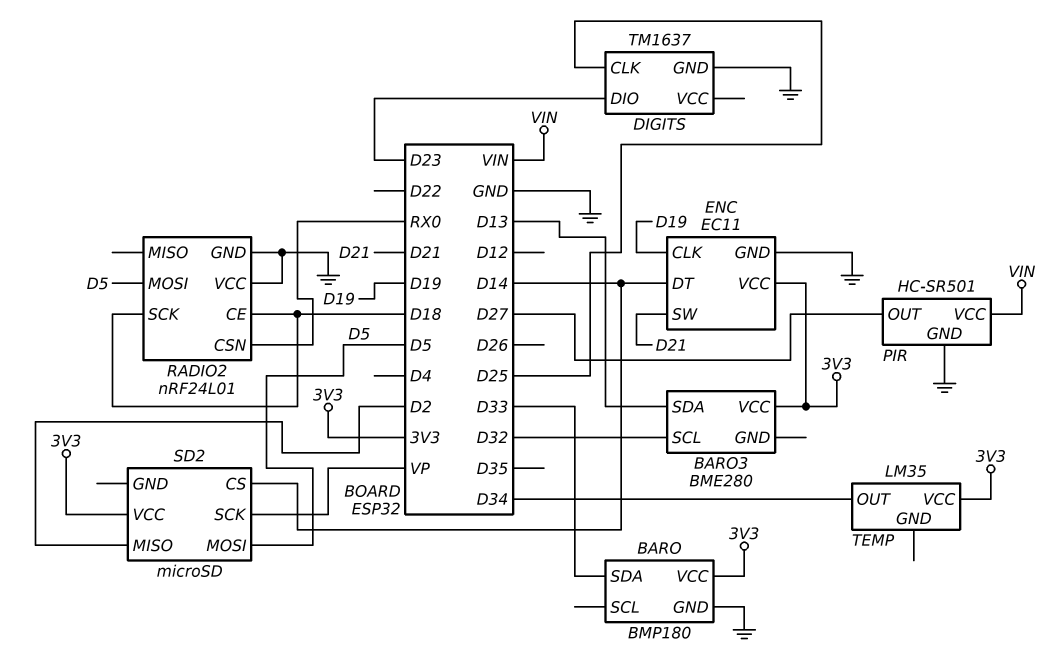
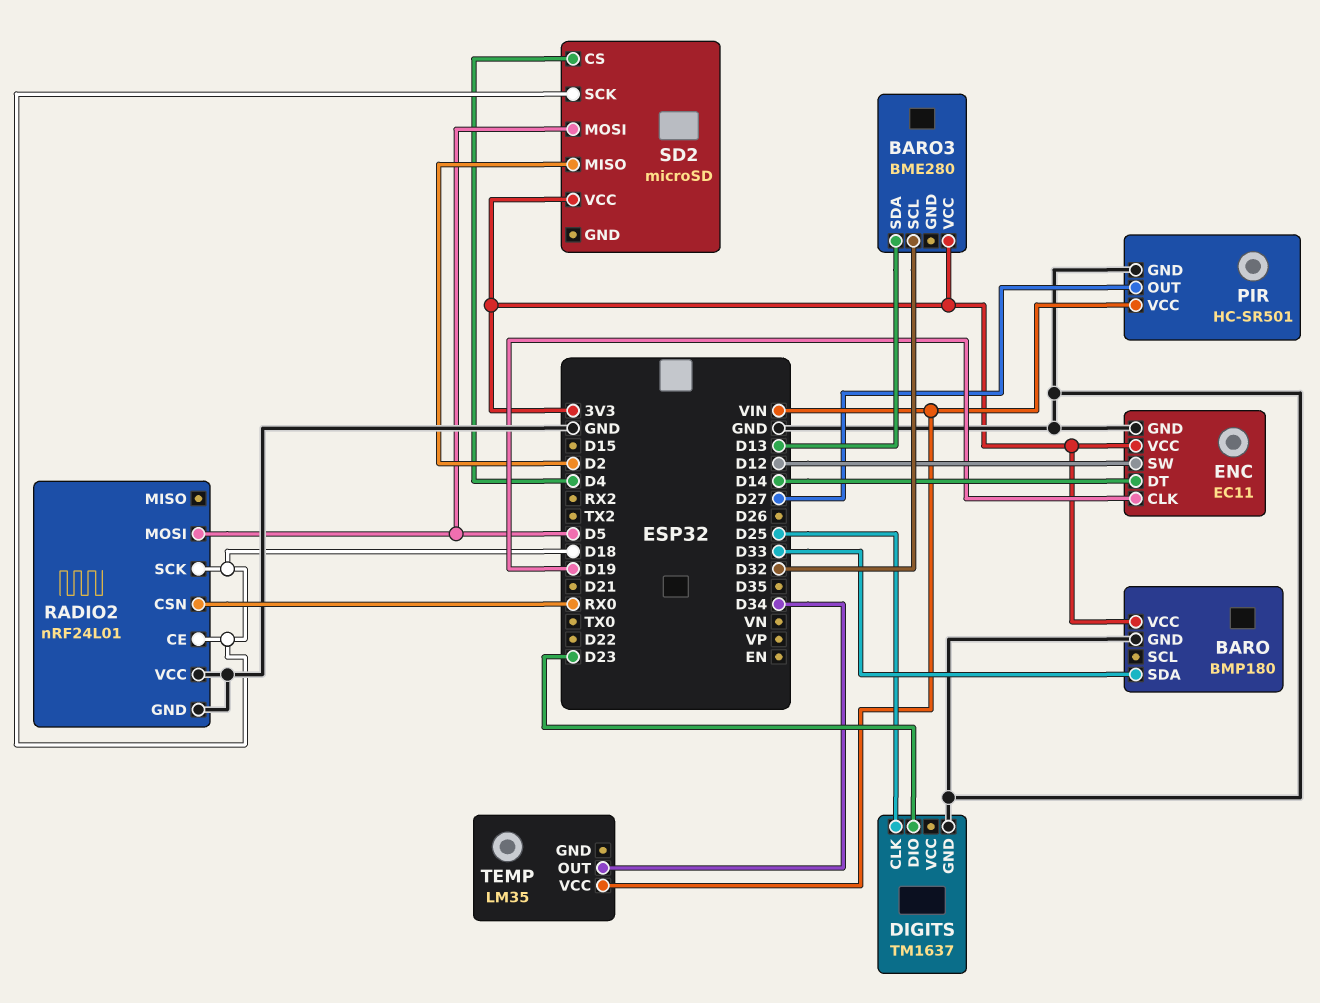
ENC pin SW: D21 -> D12
SD2 pin CS: D14 -> D4
SD2 pin SCK: VP -> D18
TEMP pin VCC: 3V3 -> VIN

